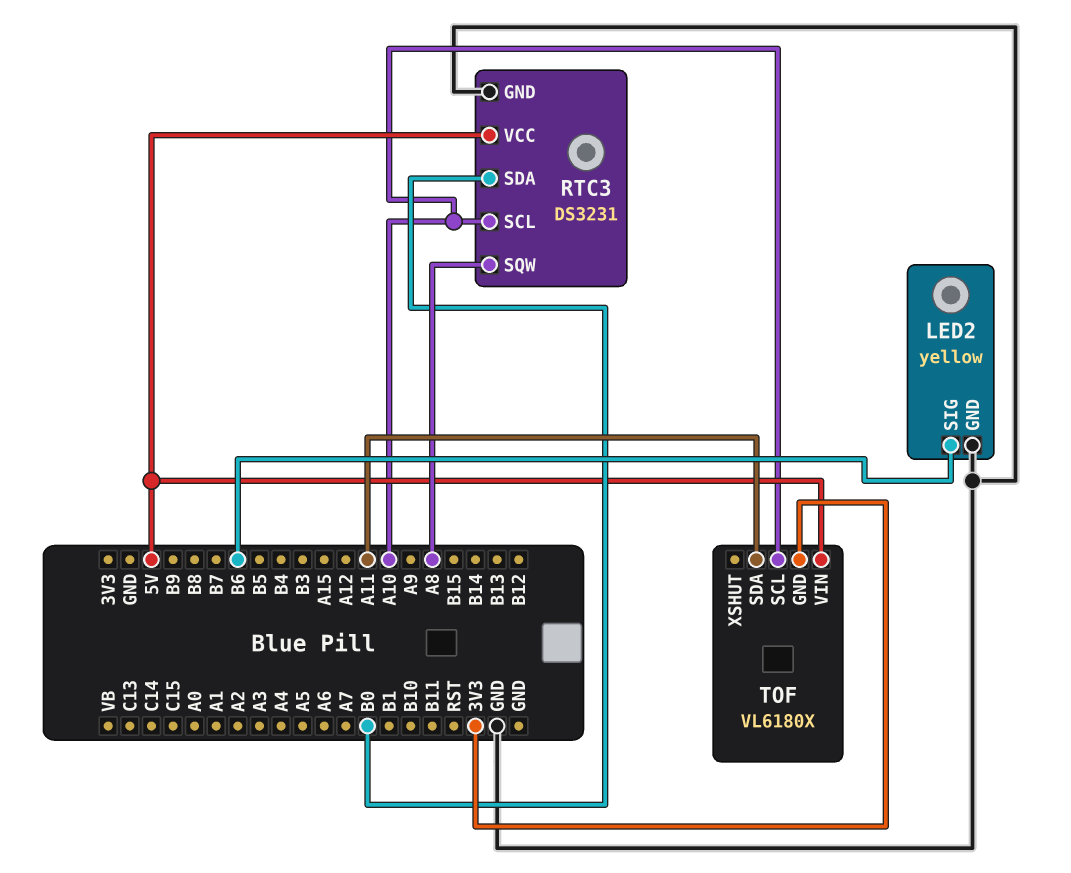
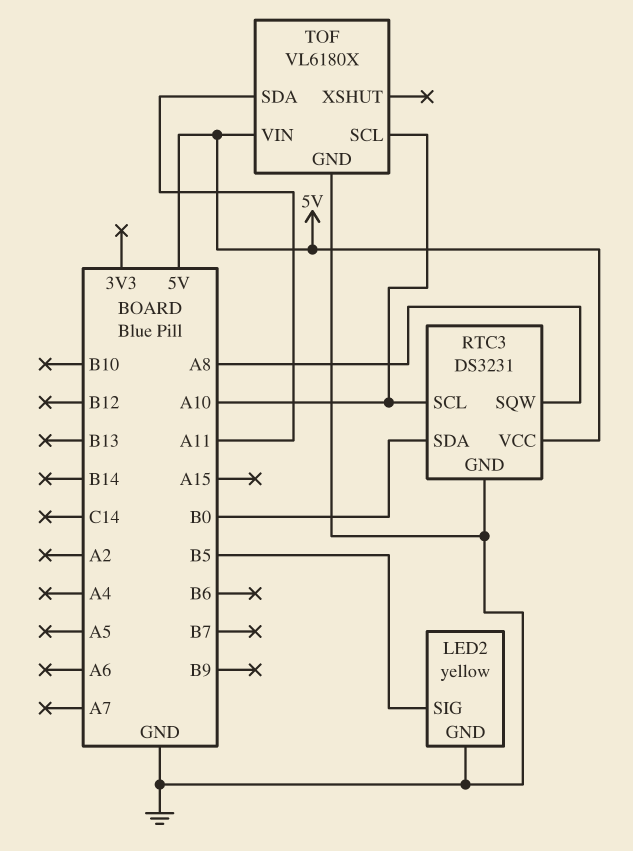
LED2 pin SIG: B6 -> B5
TOF pin GND: 3V3 -> GND

